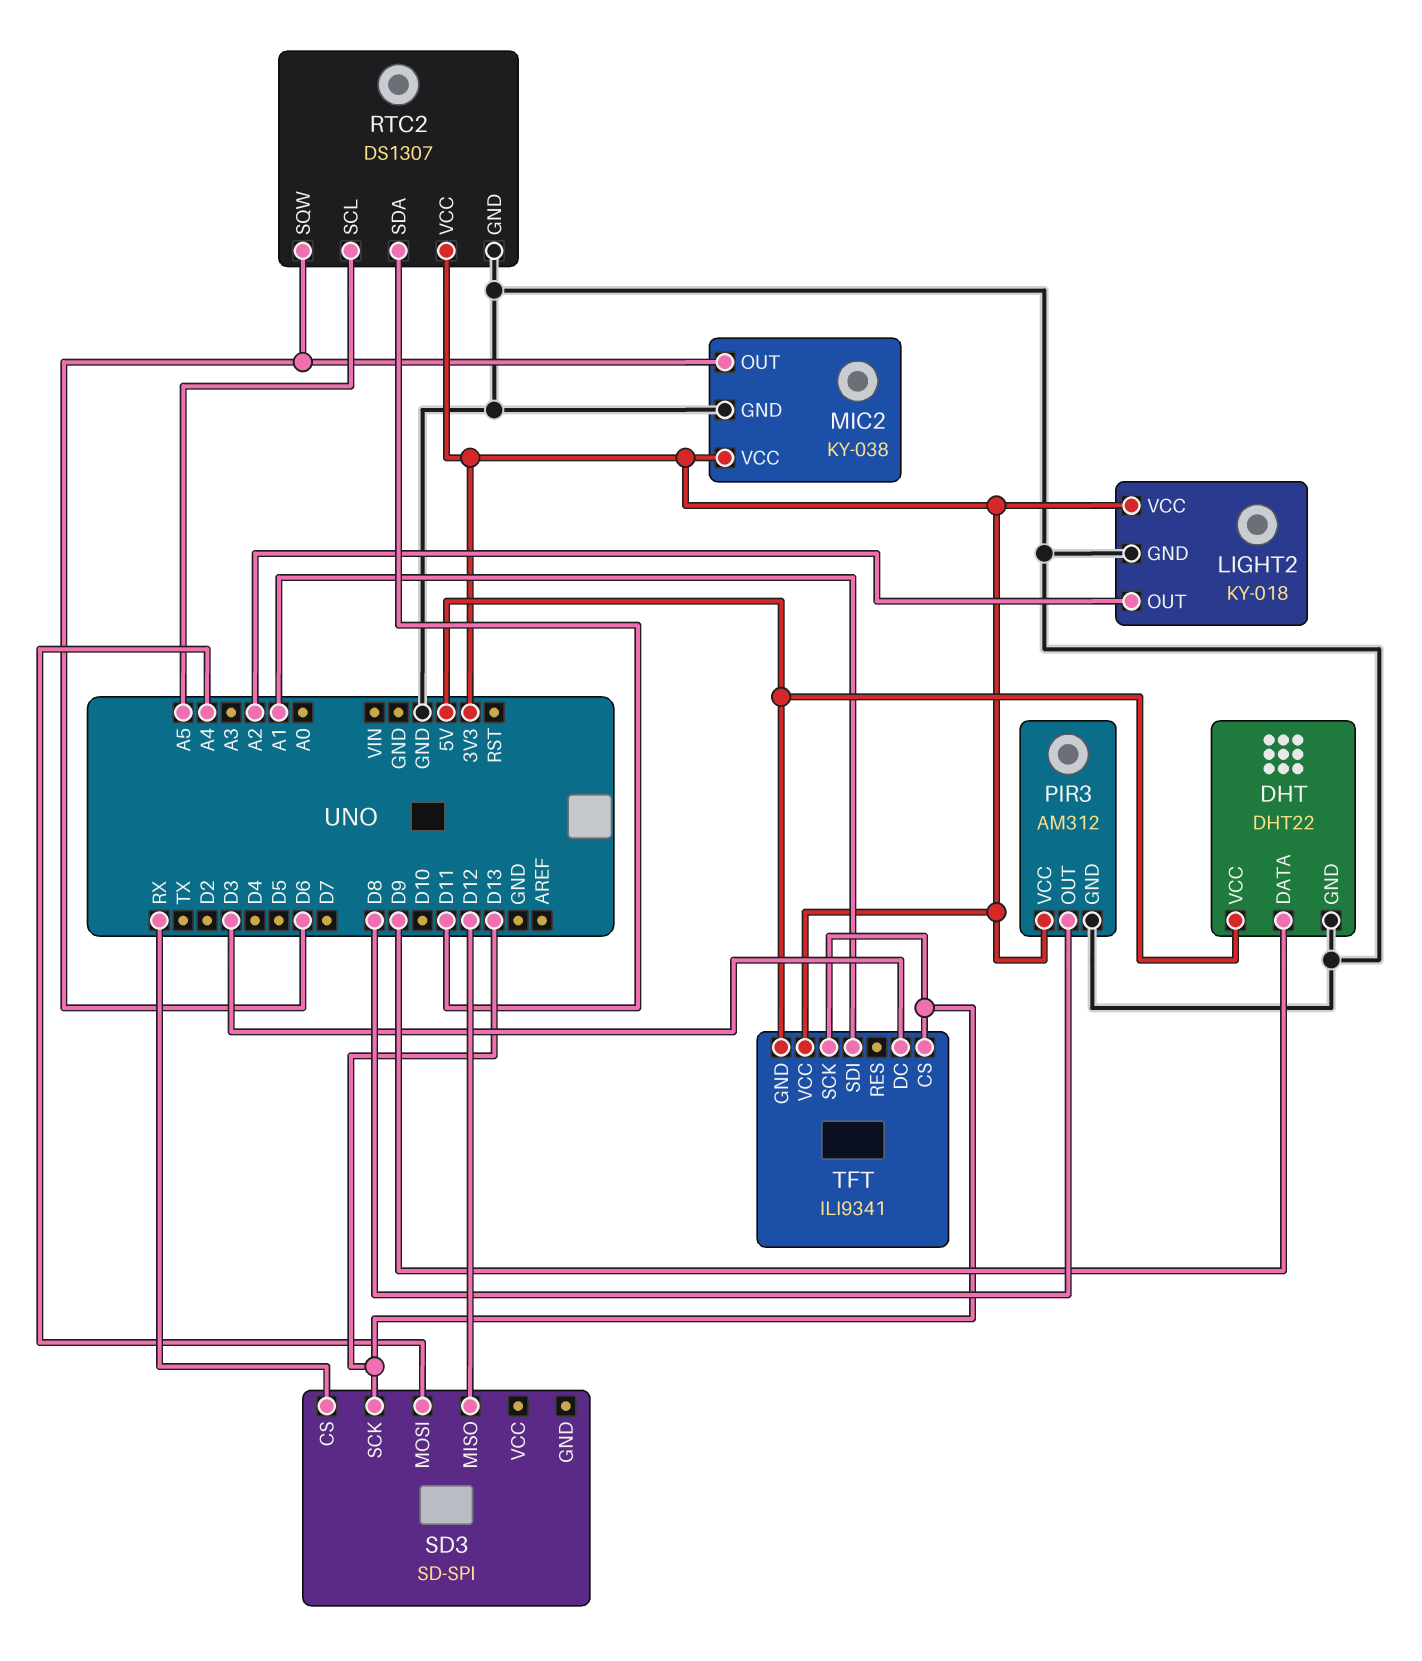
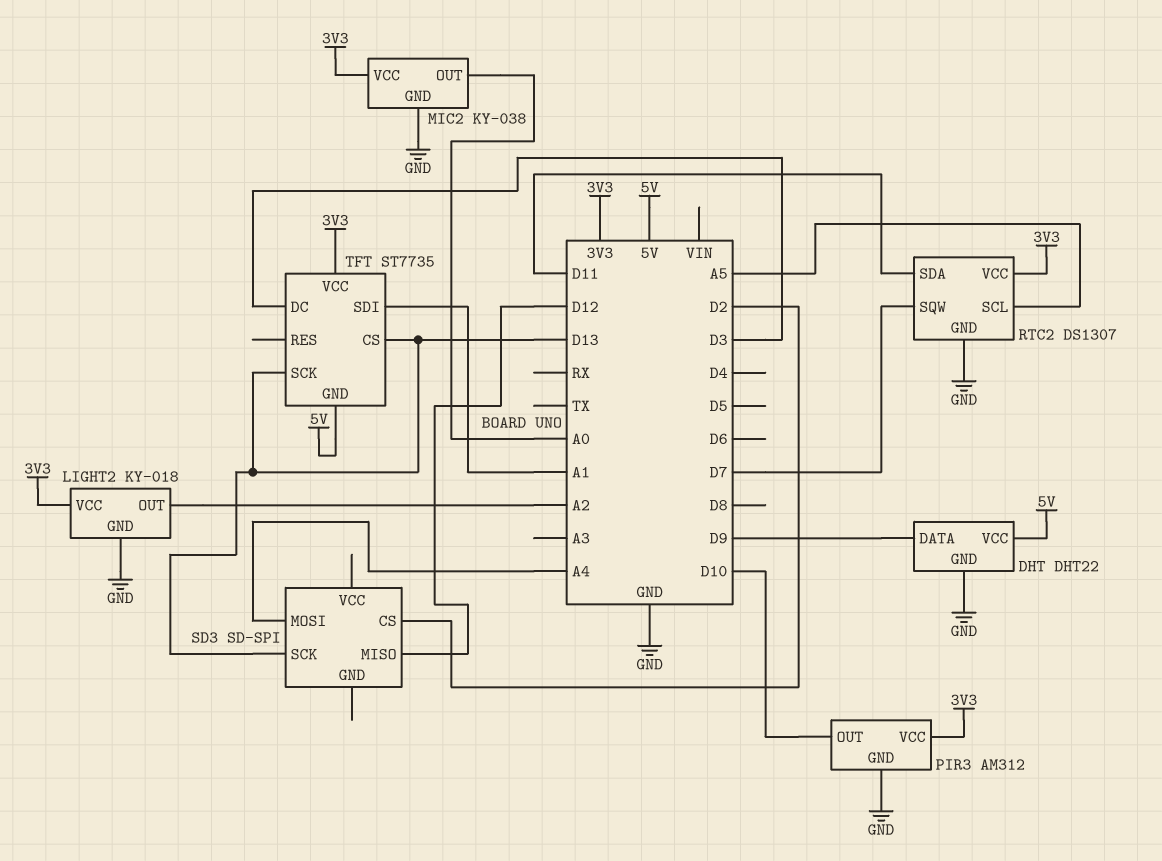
MIC2 pin OUT: D6 -> A0
PIR3 pin OUT: D8 -> D10
RTC2 pin SQW: D6 -> D7
SD3 pin CS: RX -> D2
TFT: ILI9341 -> ST7735

